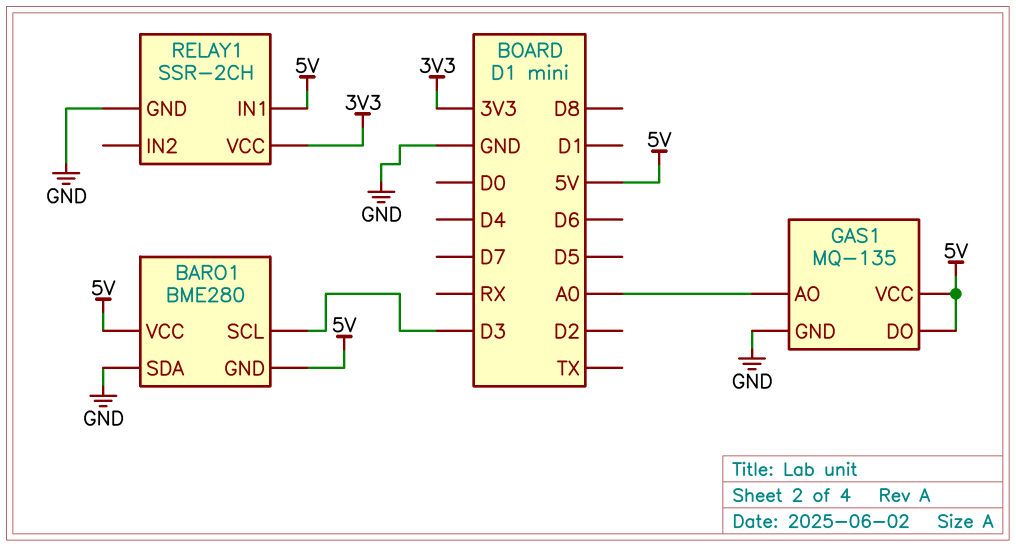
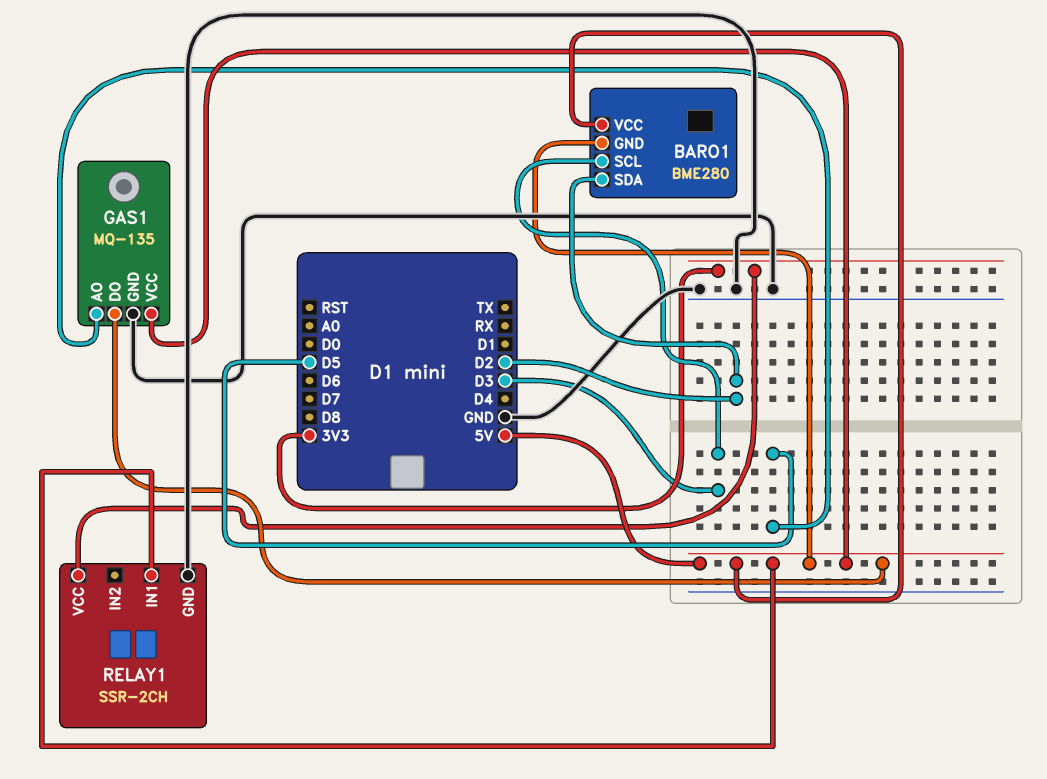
BARO1 pin SDA: GND -> D2
GAS1 pin AO: A0 -> D5

